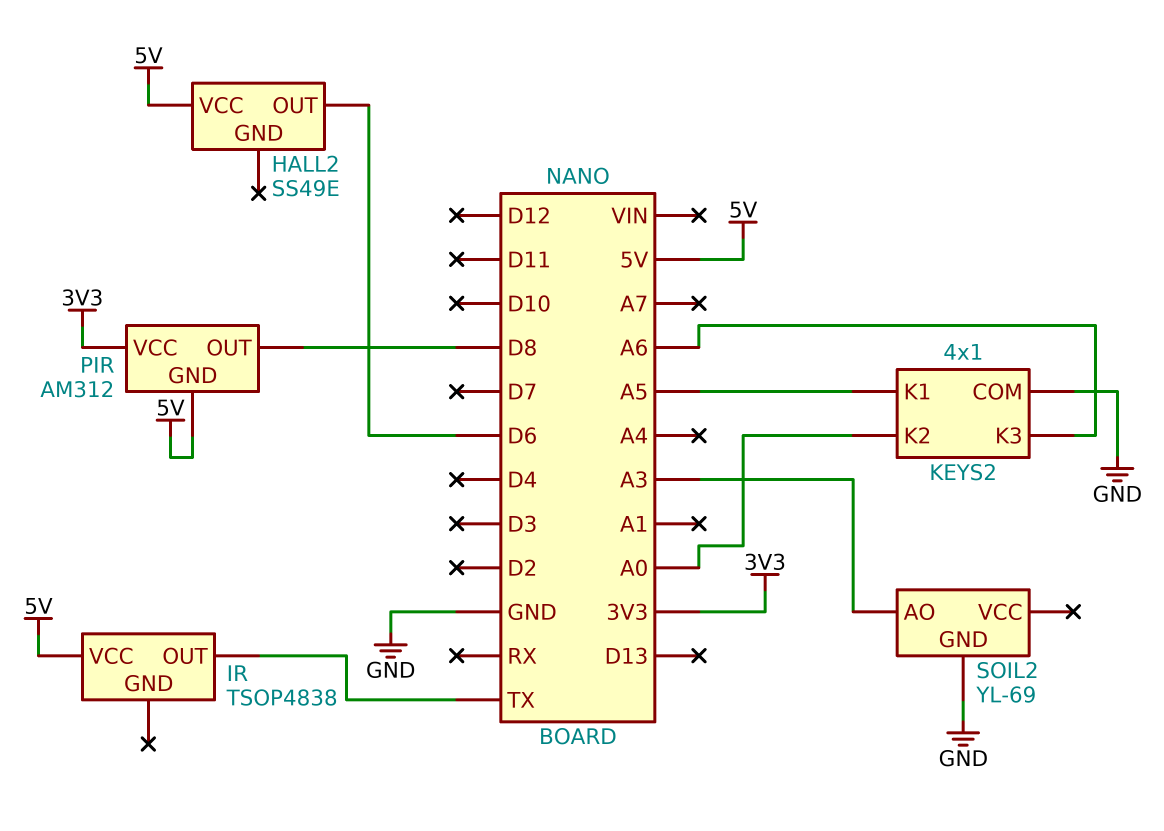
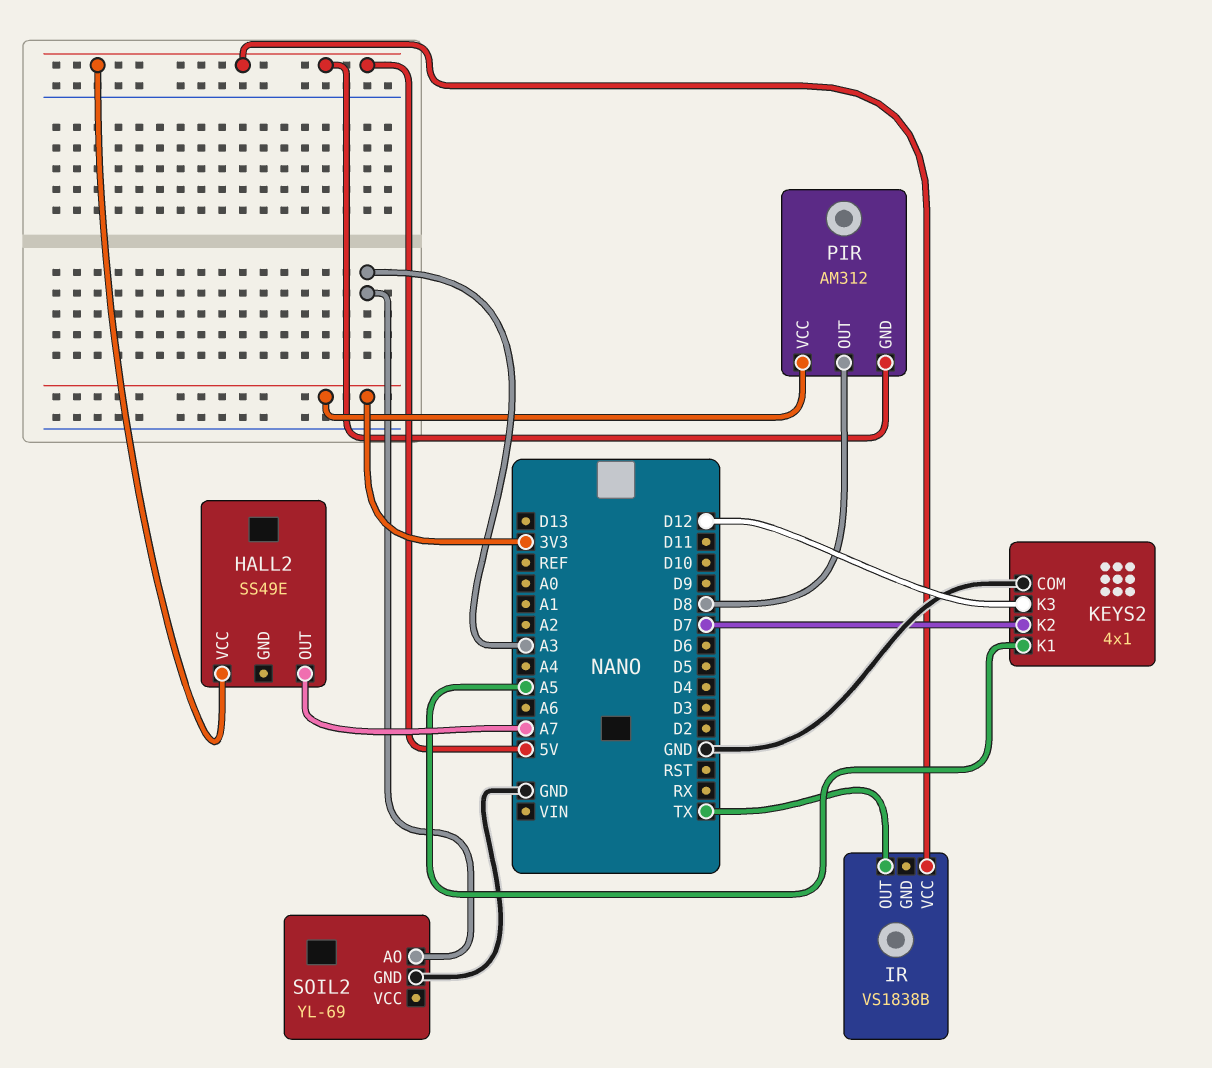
HALL2 pin OUT: D6 -> A7
IR: TSOP4838 -> VS1838B
KEYS2 pin K2: A0 -> D7
KEYS2 pin K3: A6 -> D12

